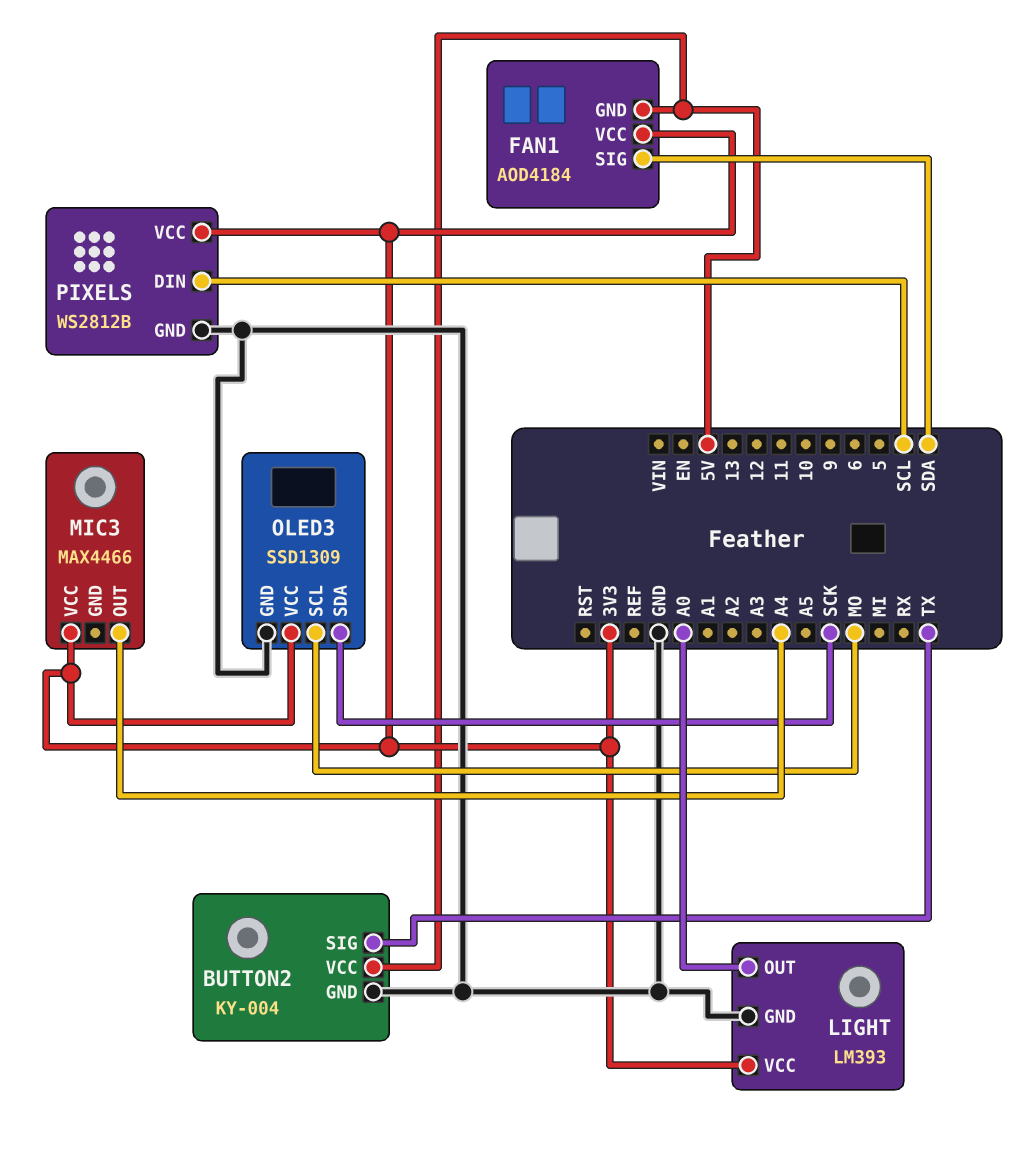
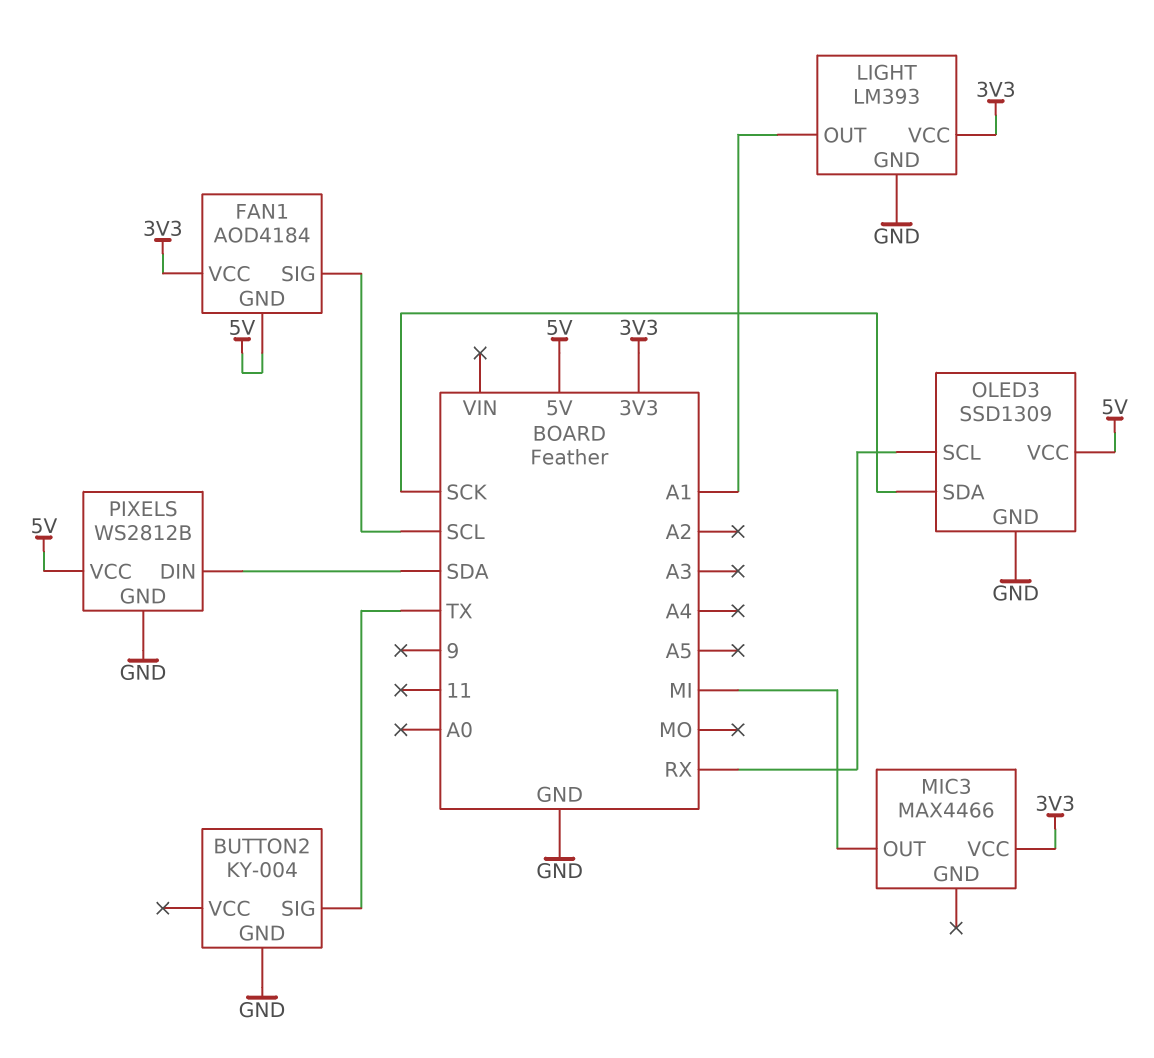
BUTTON2 pin VCC: 5V -> none
FAN1 pin SIG: SDA -> SCL
LIGHT pin OUT: A0 -> A1
MIC3 pin OUT: A4 -> MI
OLED3 pin SCL: MO -> RX
OLED3 pin VCC: 3V3 -> 5V
PIXELS pin DIN: SCL -> SDA
PIXELS pin VCC: 3V3 -> 5V

